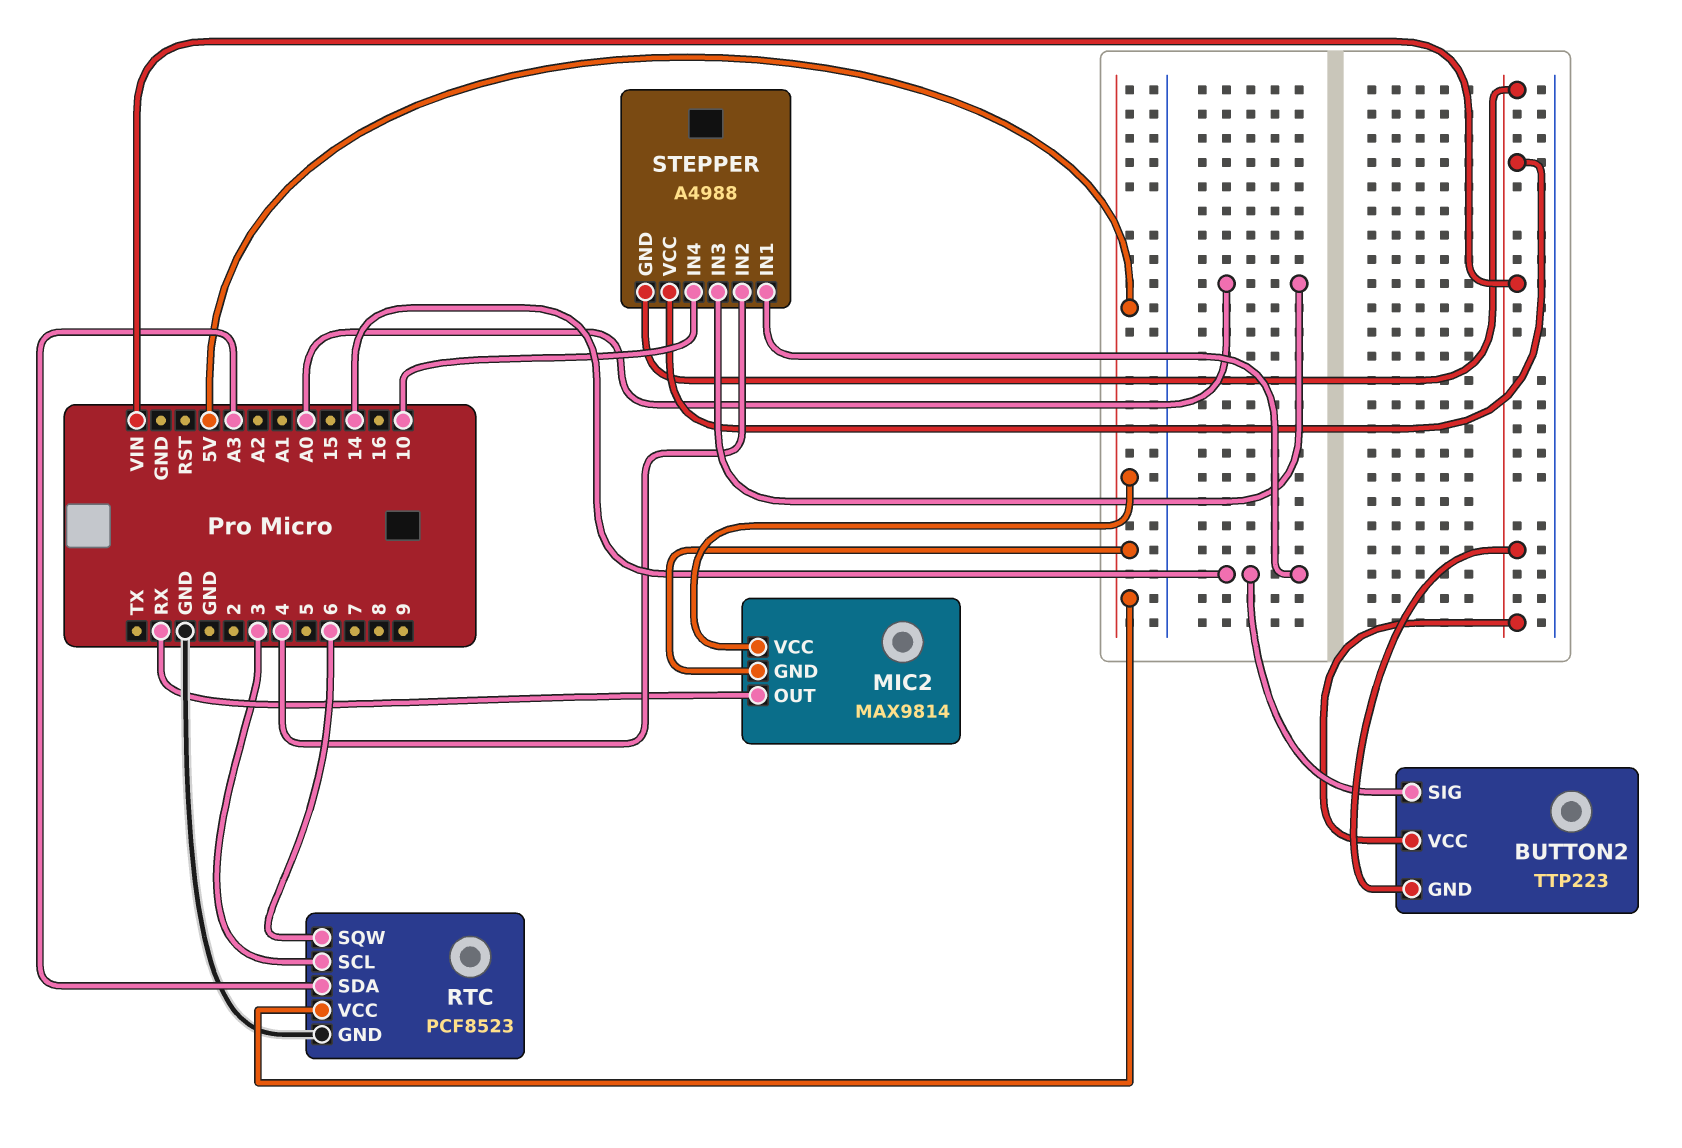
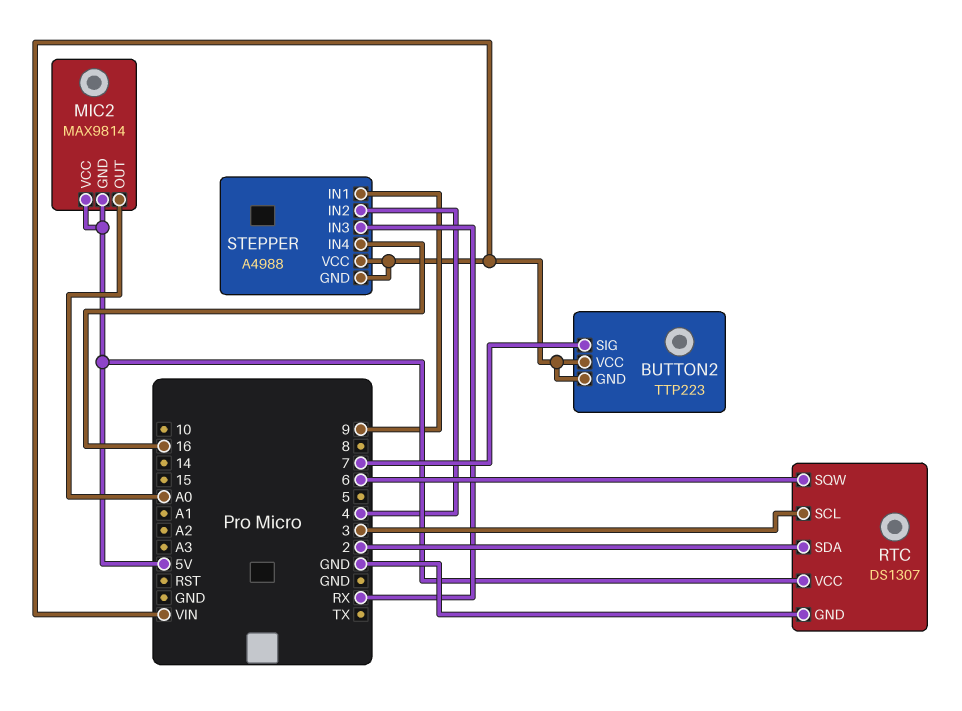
BUTTON2 pin SIG: 14 -> 7
MIC2 pin OUT: RX -> A0
RTC: PCF8523 -> DS1307
RTC pin SDA: A3 -> 2
STEPPER pin IN1: 14 -> 9
STEPPER pin IN3: A0 -> RX
STEPPER pin IN4: 10 -> 16

